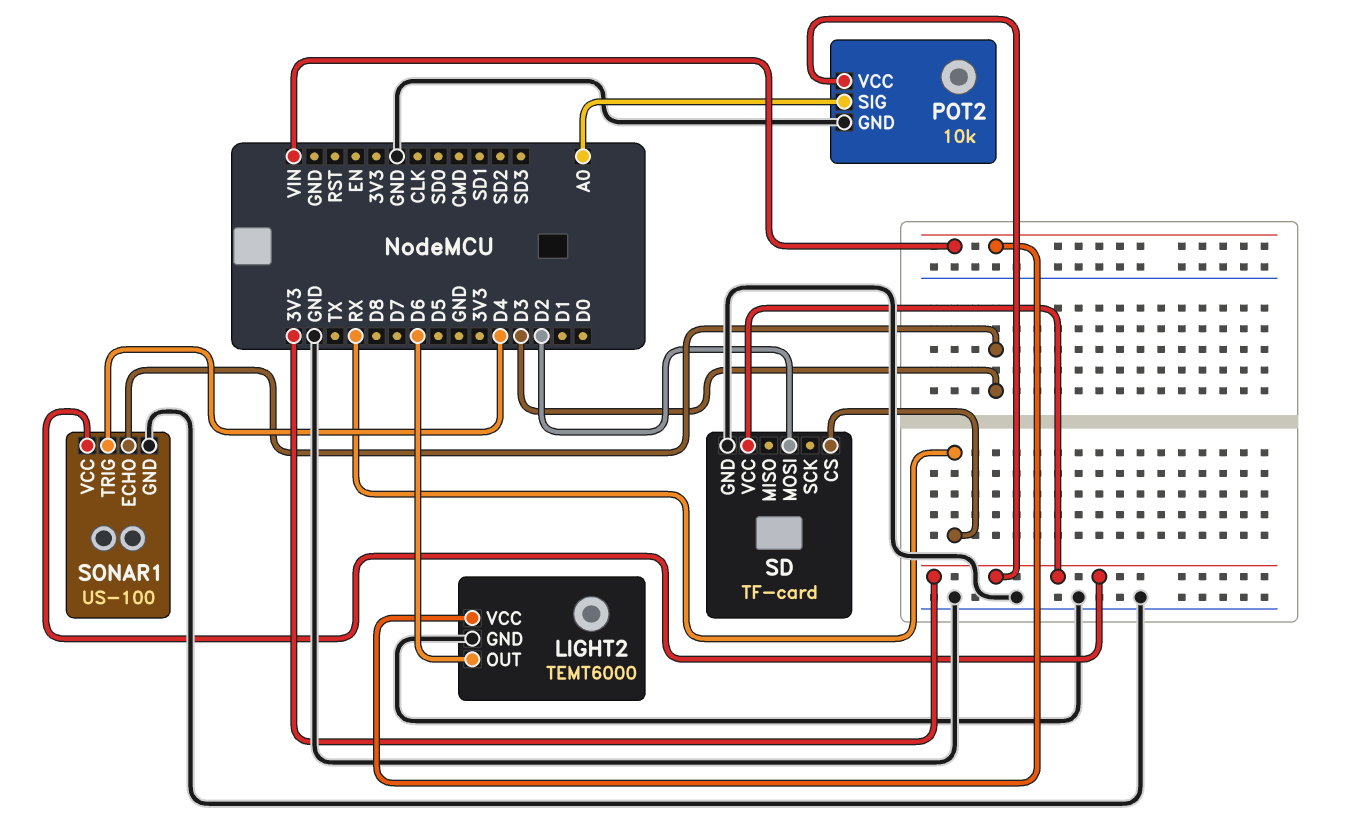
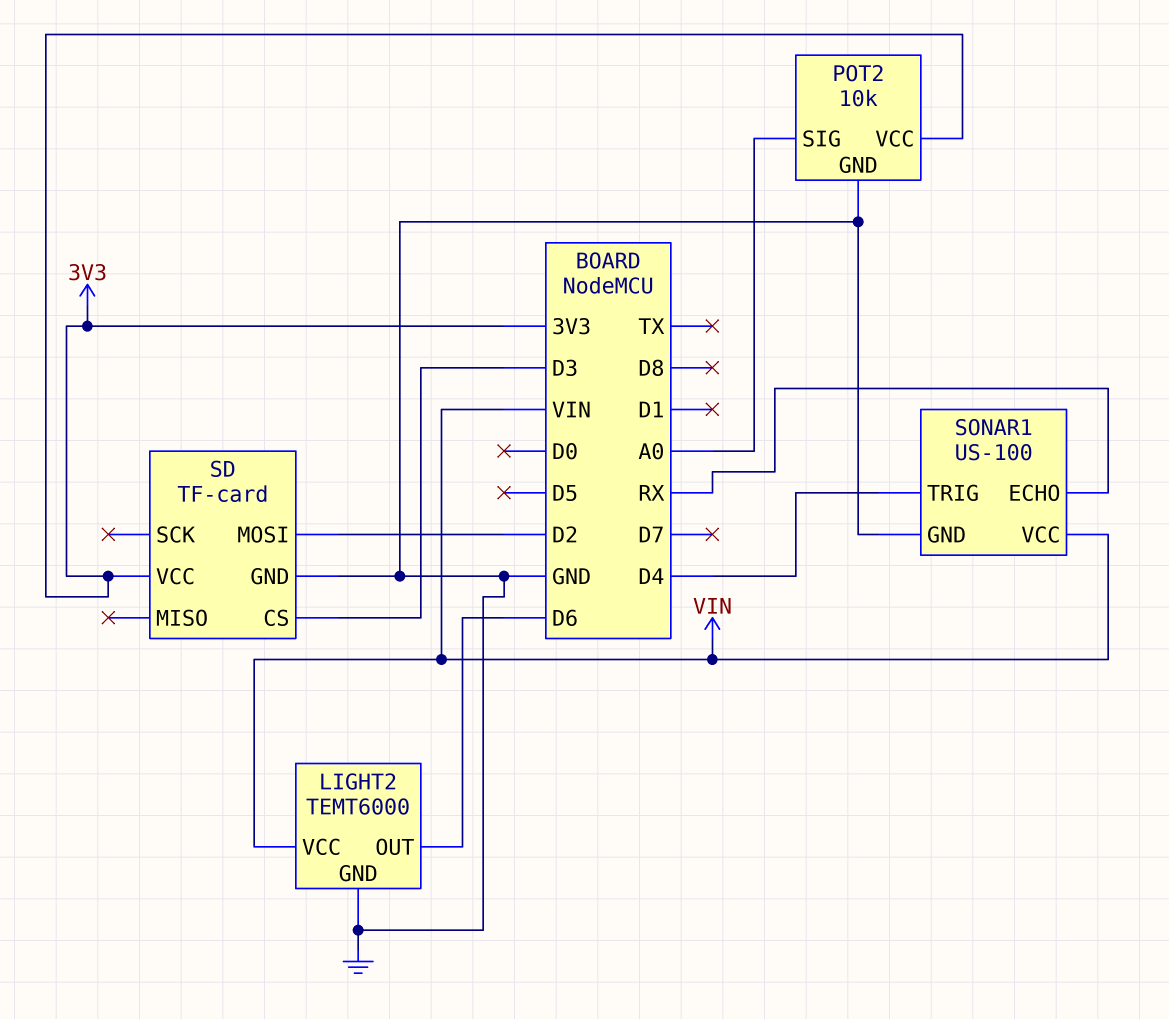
SD pin CS: RX -> D3
SONAR1 pin ECHO: D3 -> RX
SONAR1 pin VCC: 3V3 -> VIN

